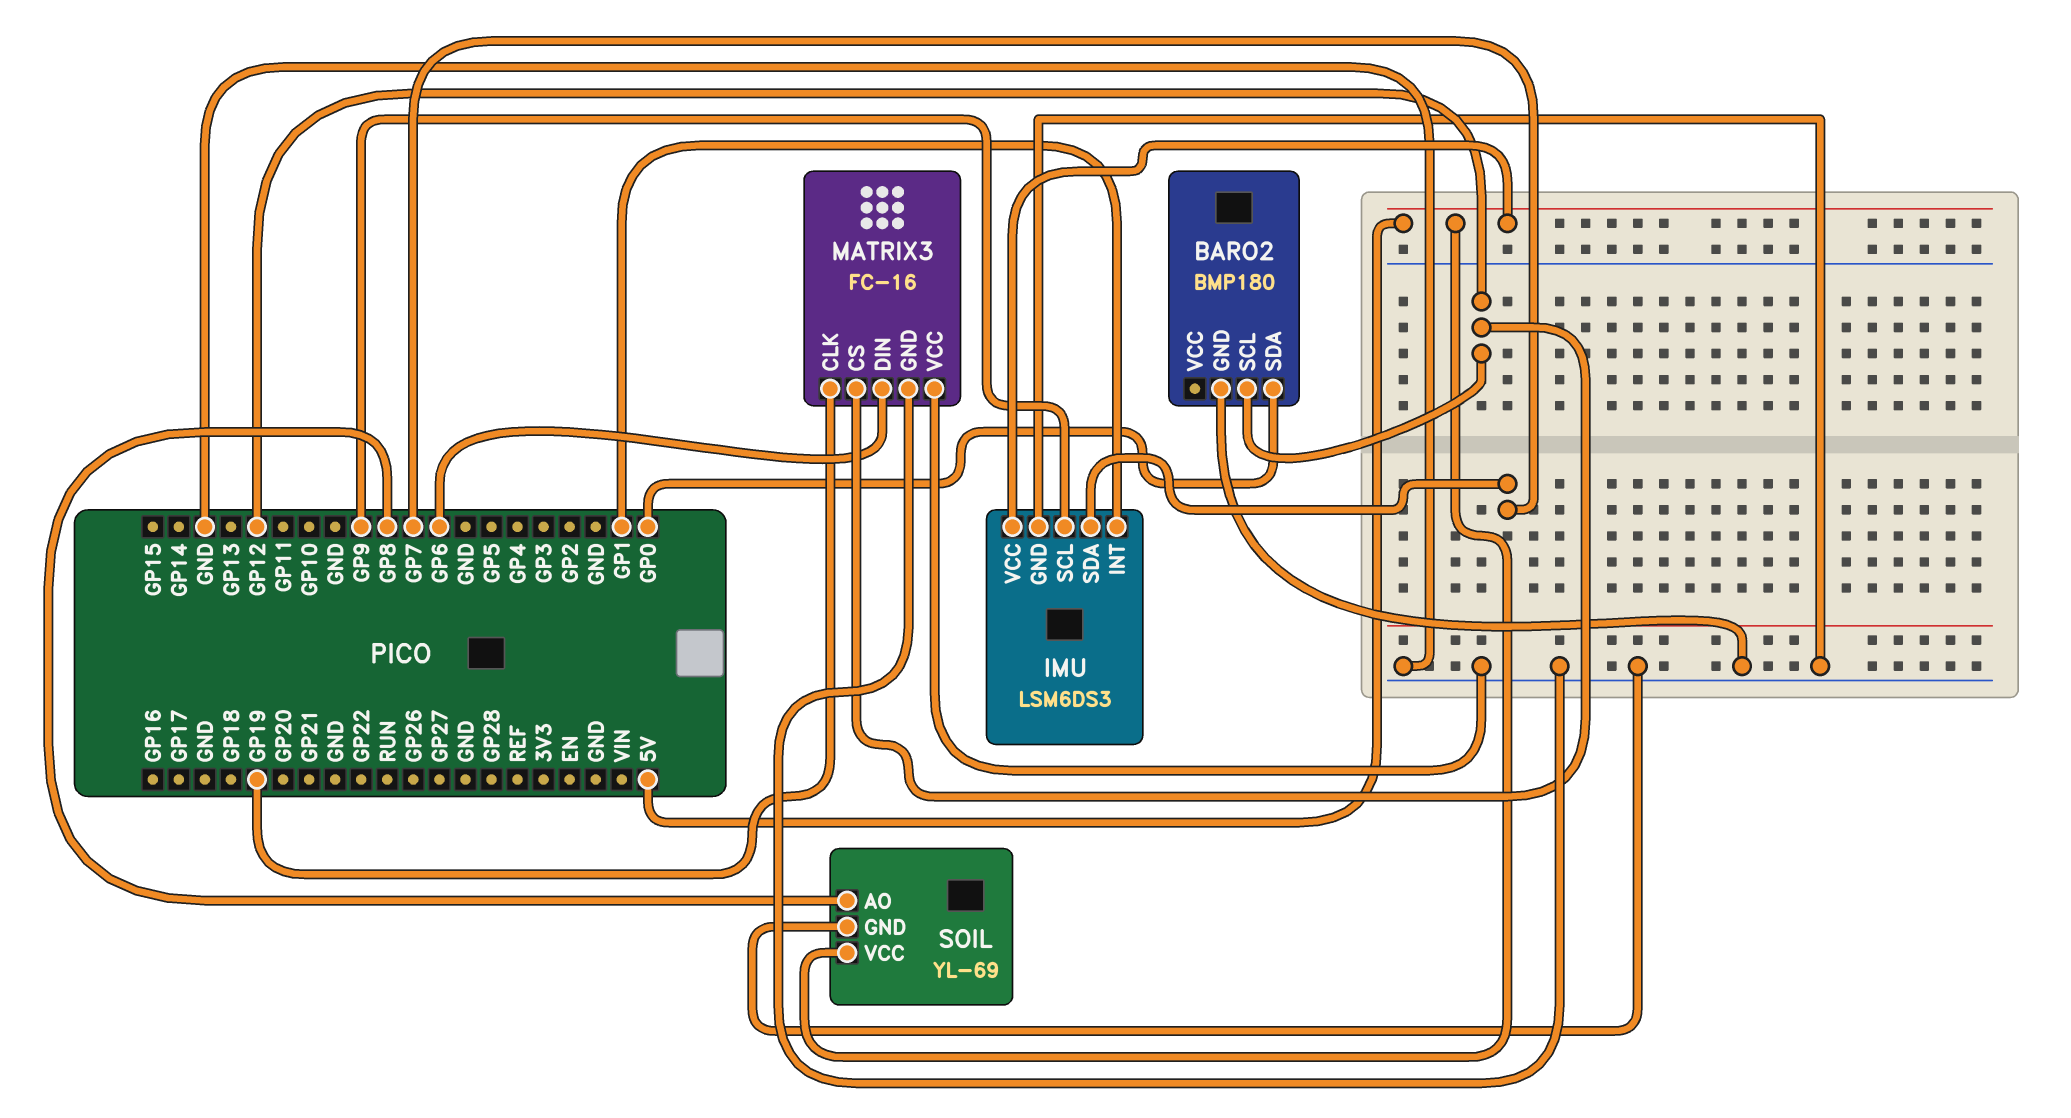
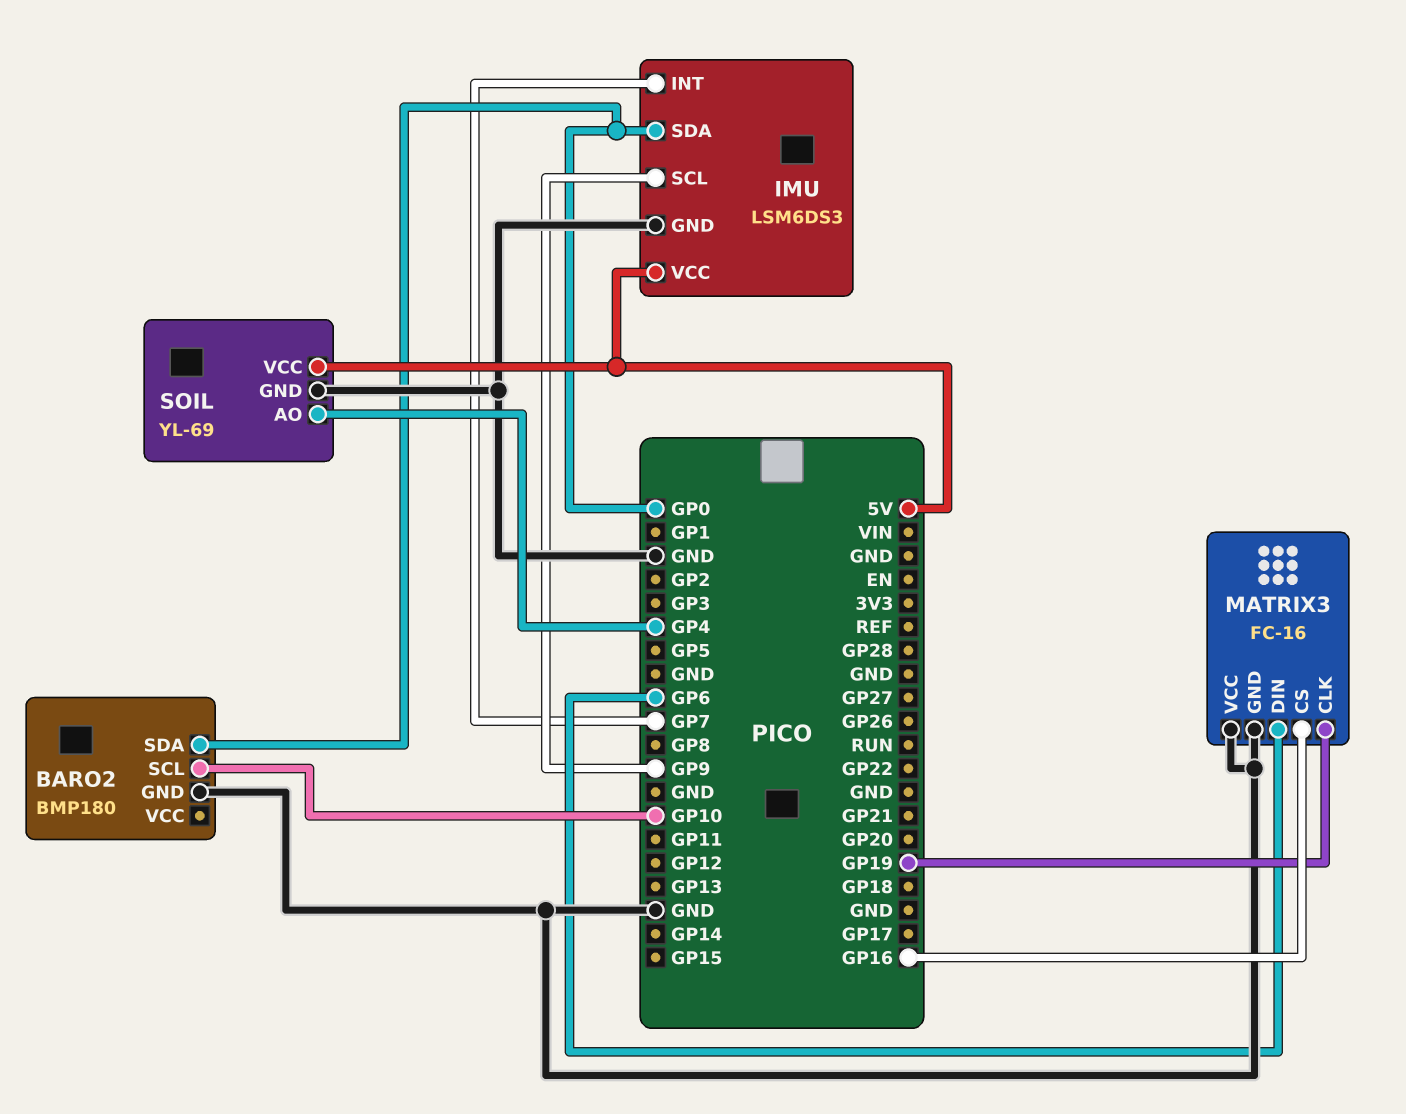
BARO2 pin SCL: GP12 -> GP10
IMU pin INT: GP1 -> GP7
IMU pin SDA: GP7 -> GP0
MATRIX3 pin CS: GP12 -> GP16
SOIL pin AO: GP8 -> GP4

